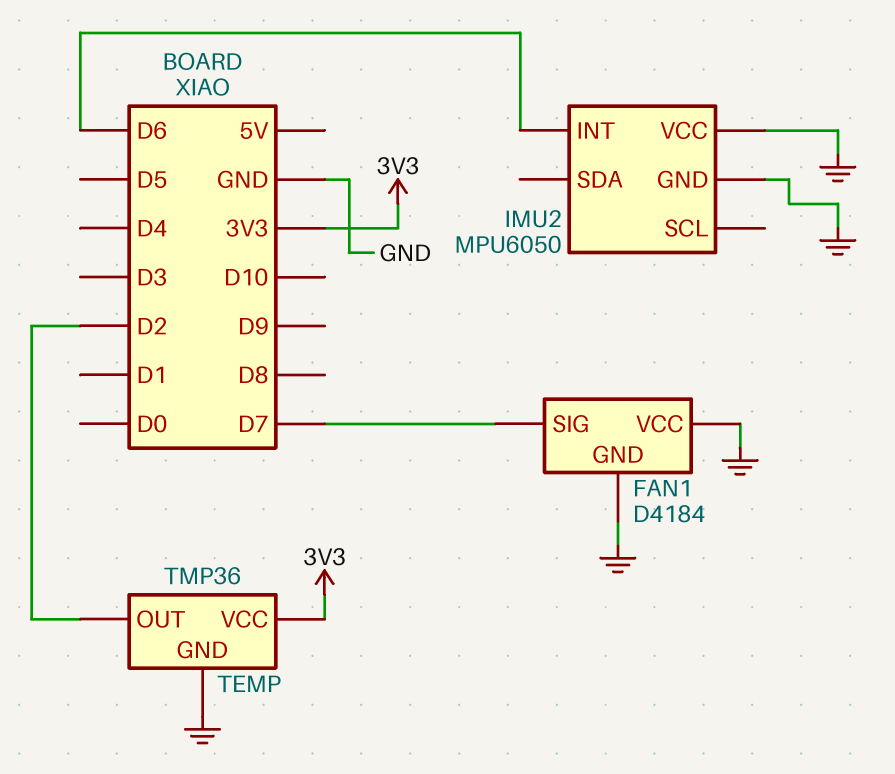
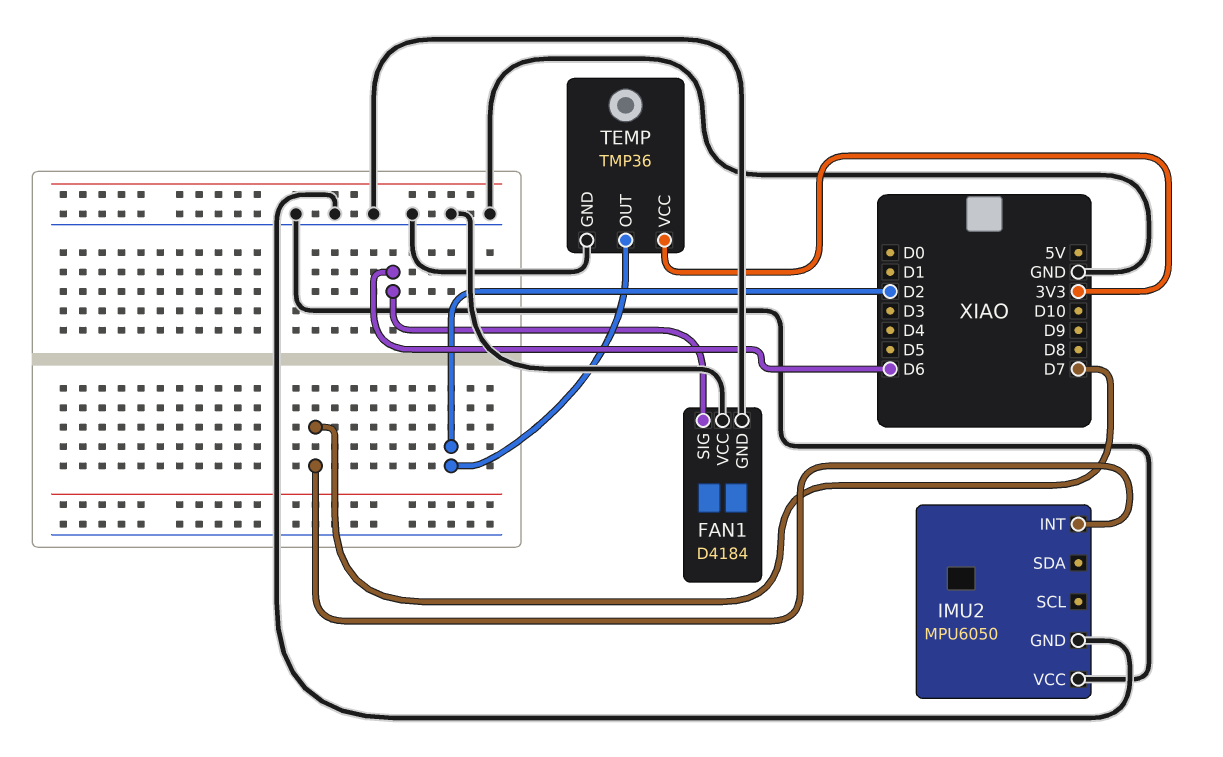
FAN1 pin SIG: D7 -> D6
IMU2 pin INT: D6 -> D7

